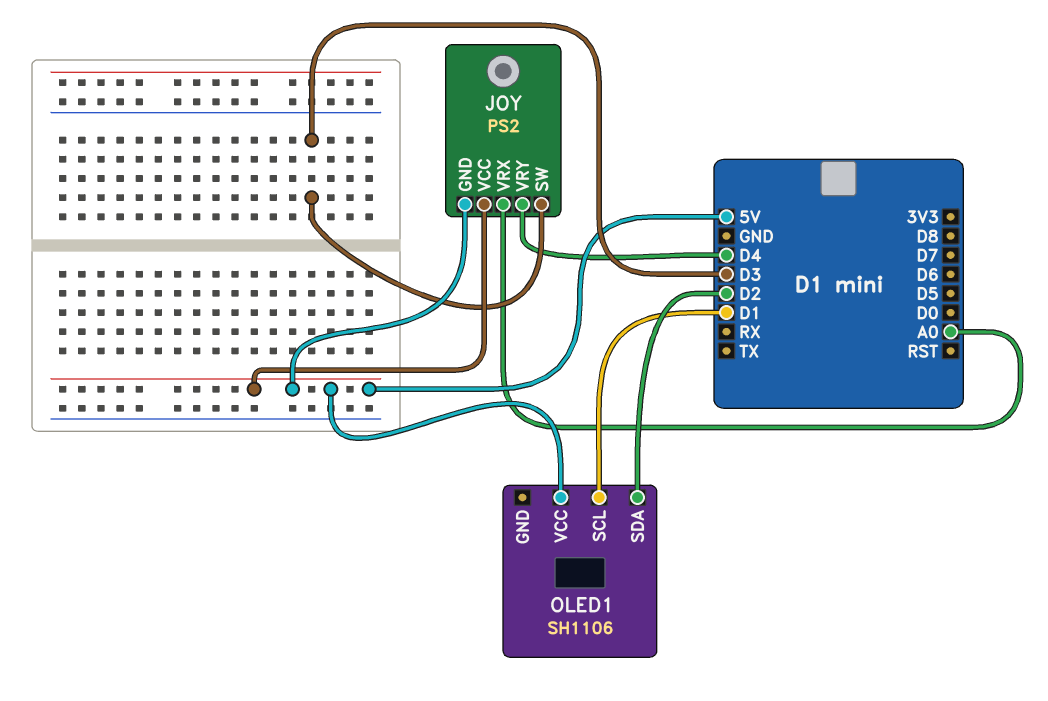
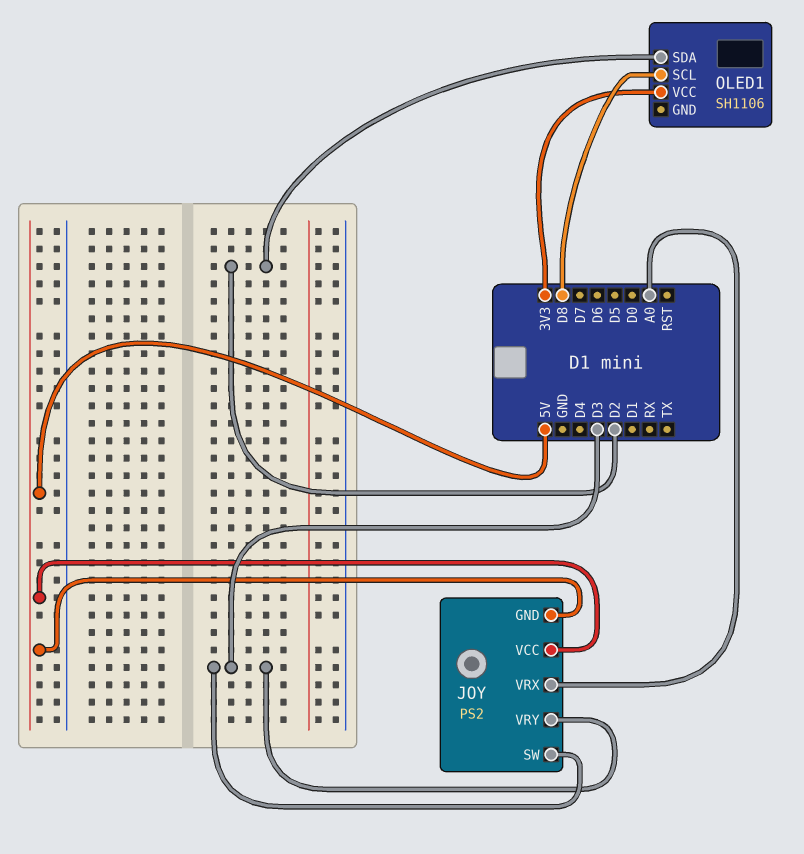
JOY pin VRY: D4 -> D3
OLED1 pin SCL: D1 -> D8
OLED1 pin VCC: 5V -> 3V3

